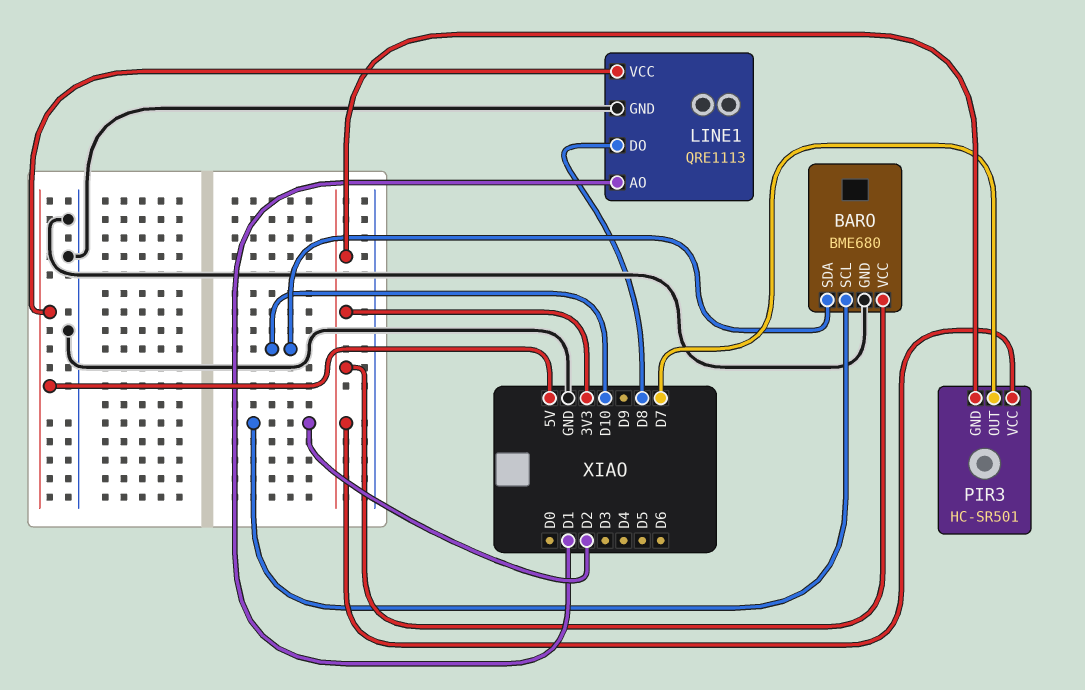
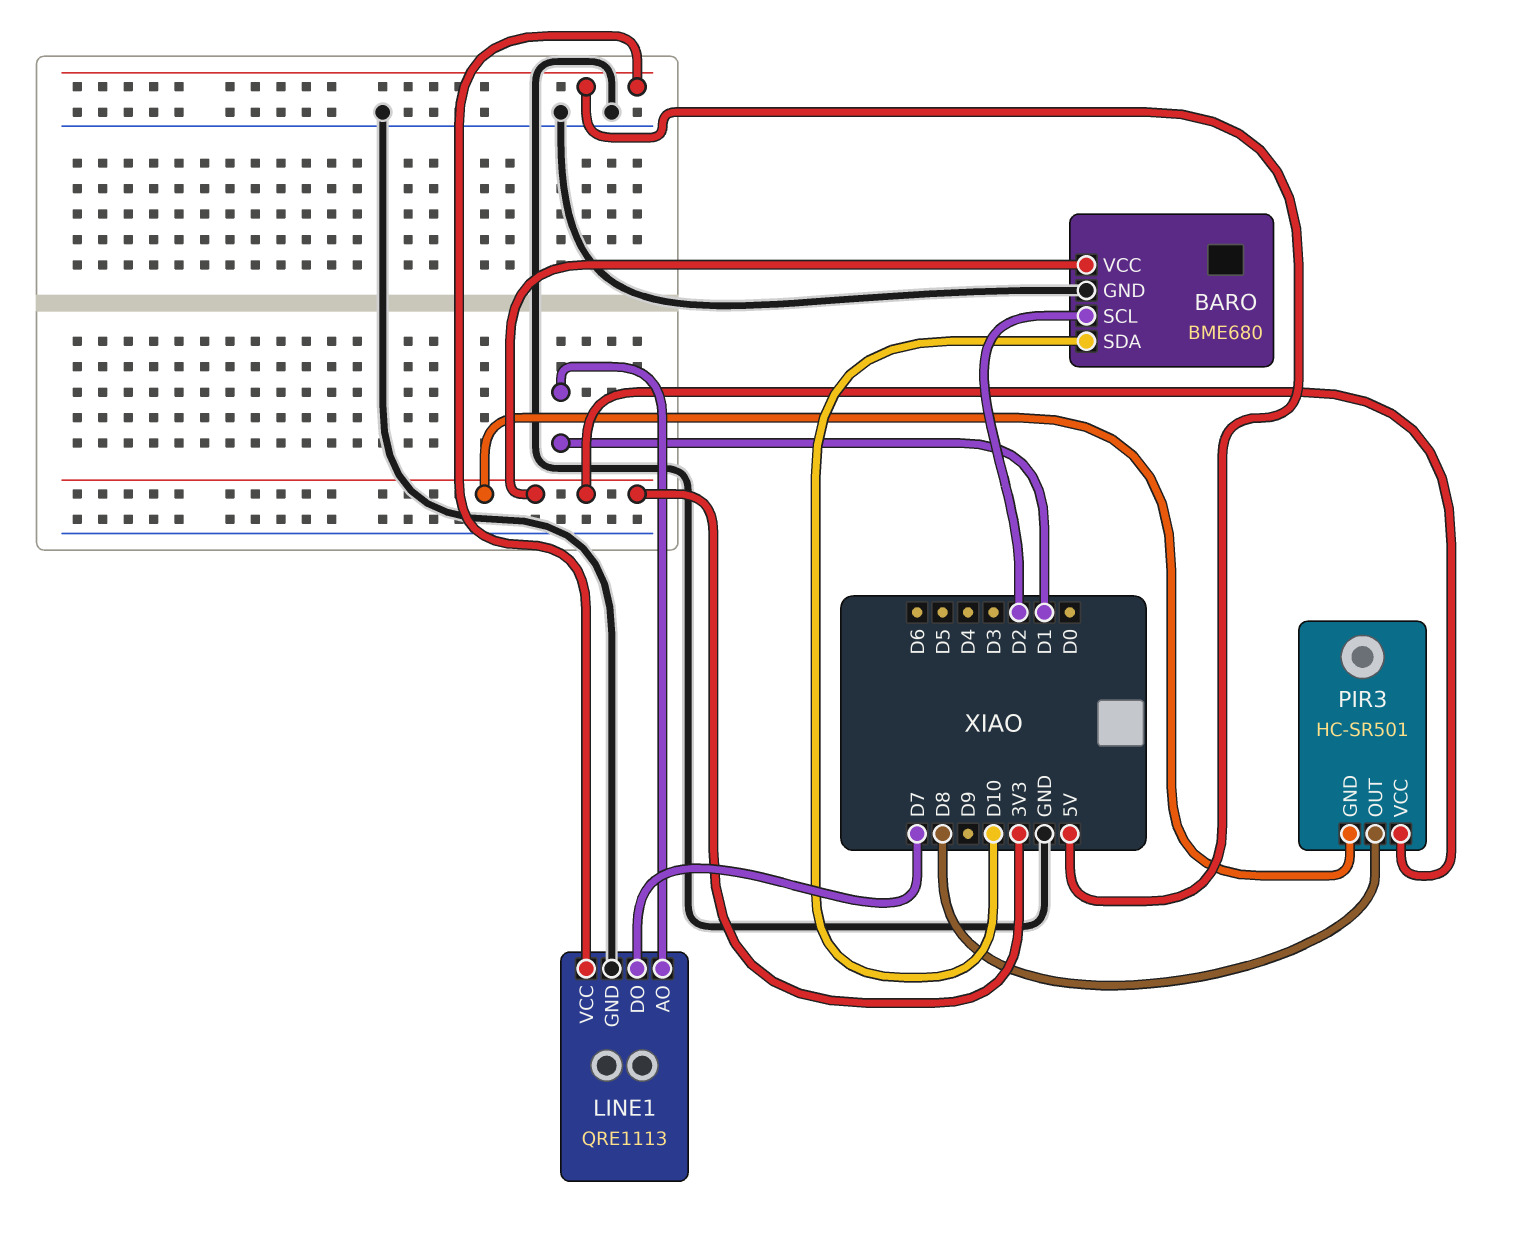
LINE1 pin DO: D8 -> D7
PIR3 pin OUT: D7 -> D8

